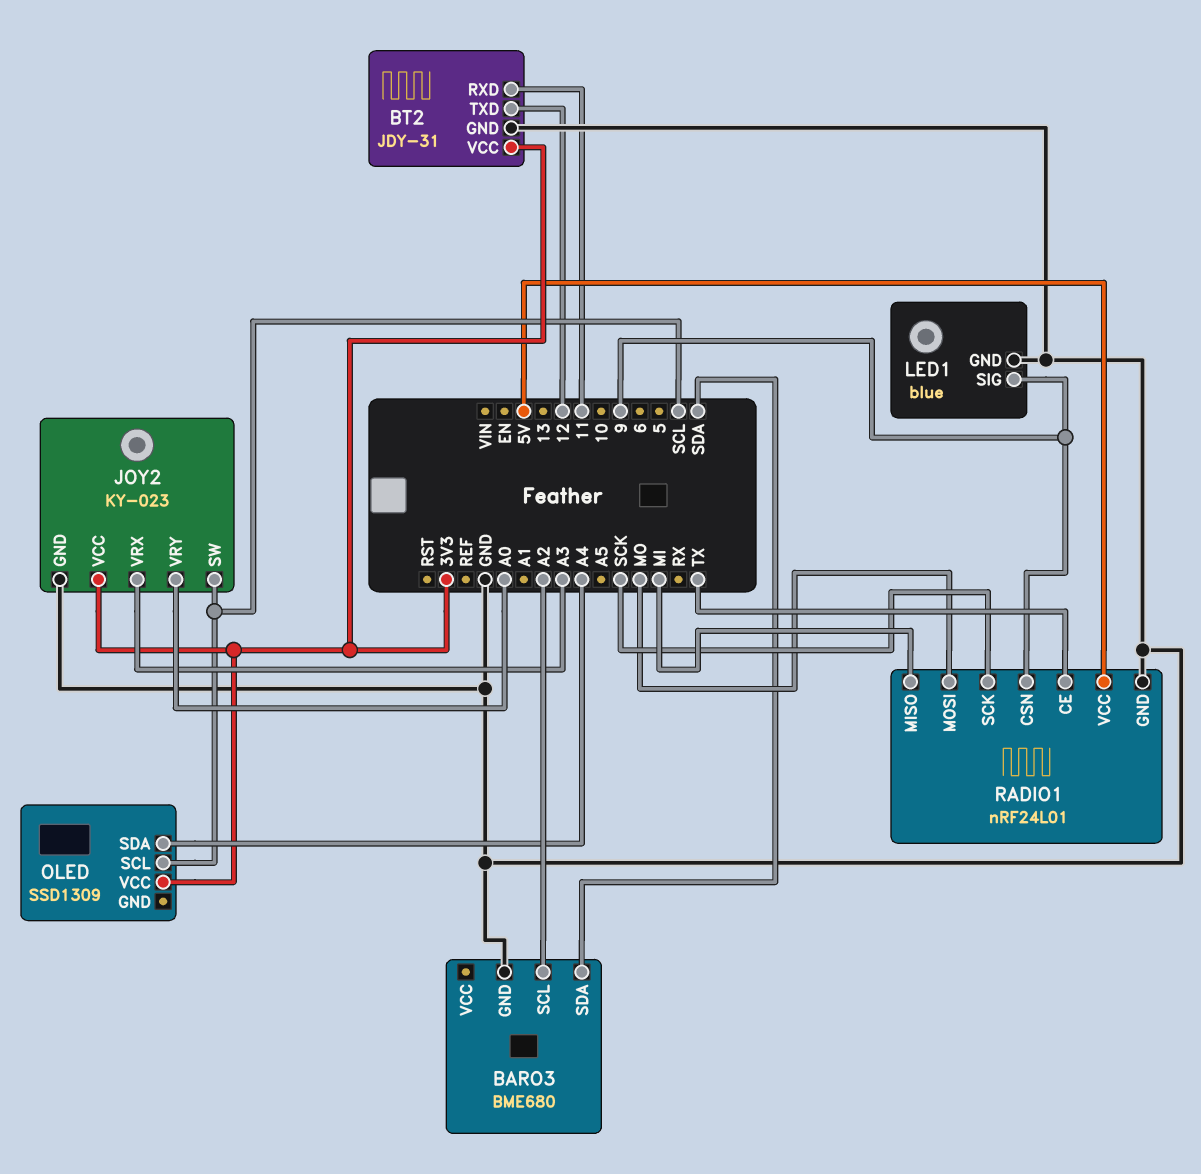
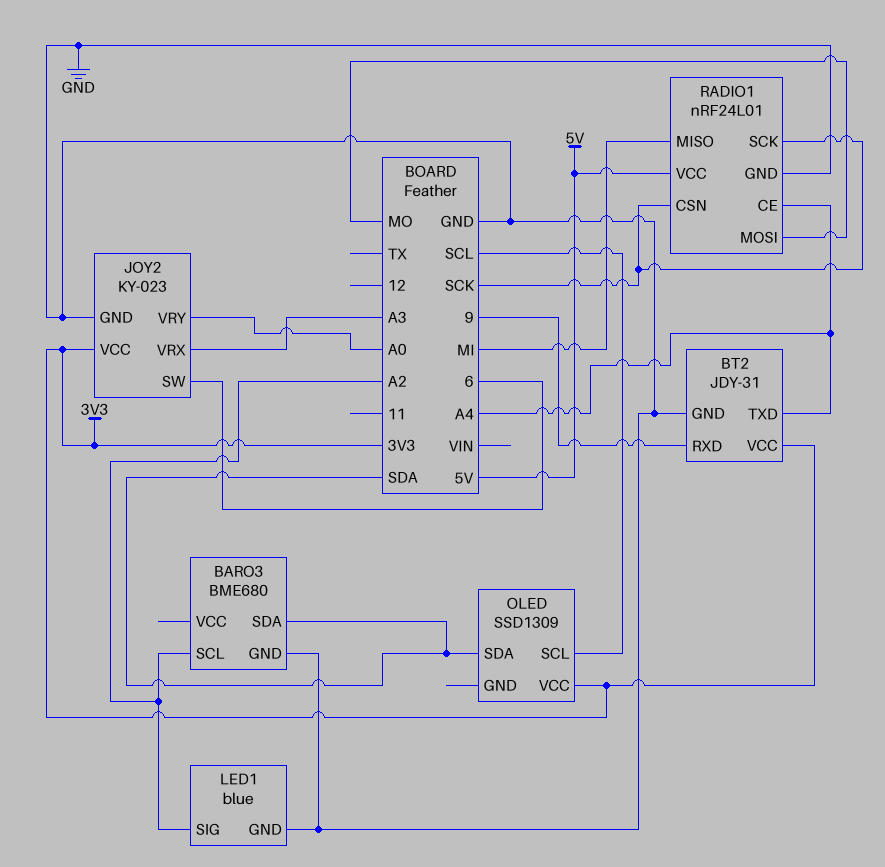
BT2 pin RXD: 11 -> 9
BT2 pin TXD: 12 -> A4
JOY2 pin SW: SCL -> 6
LED1 pin SIG: 9 -> A2
OLED pin SDA: A4 -> SDA
RADIO1 pin CE: TX -> A4
RADIO1 pin CSN: 9 -> SCK

